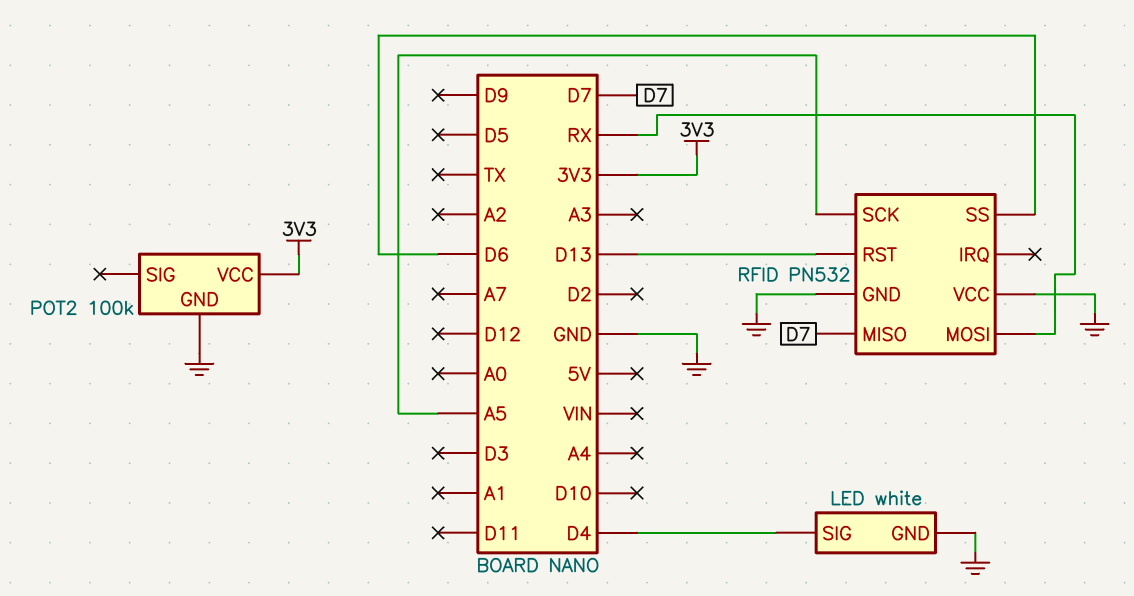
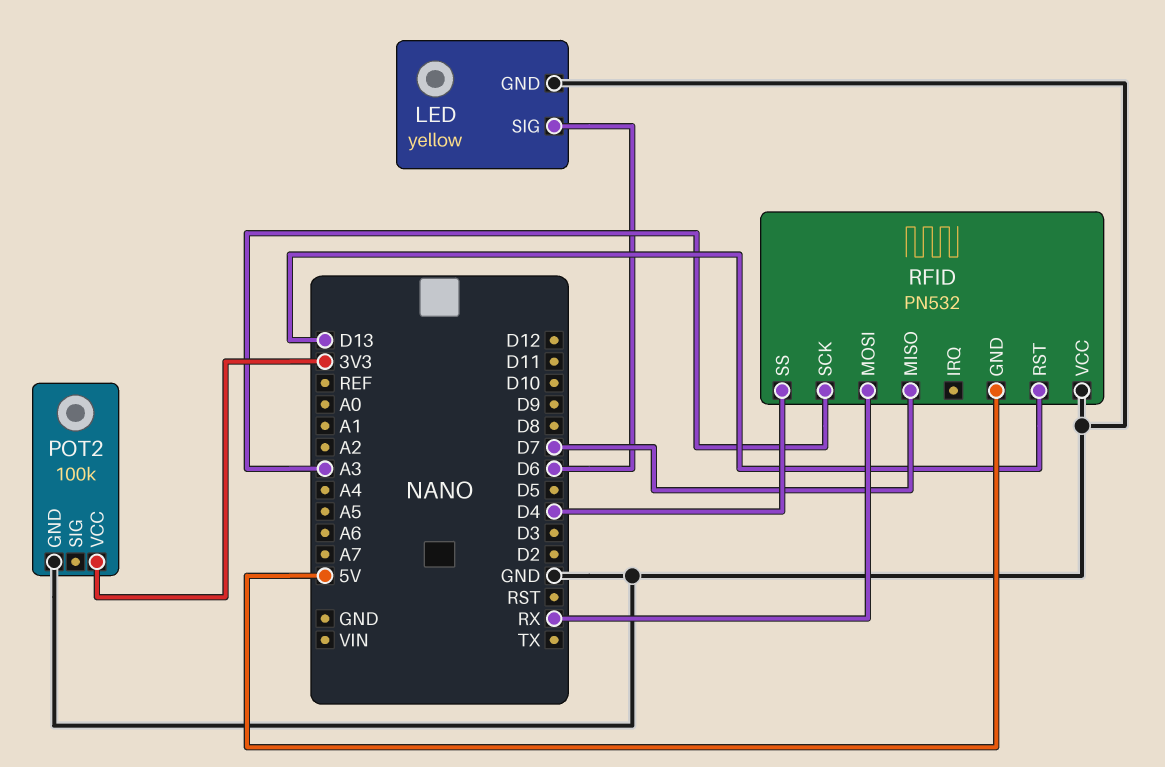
LED: white -> yellow
LED pin SIG: D4 -> D6
RFID pin GND: GND -> 5V
RFID pin SCK: A5 -> A3
RFID pin SS: D6 -> D4

